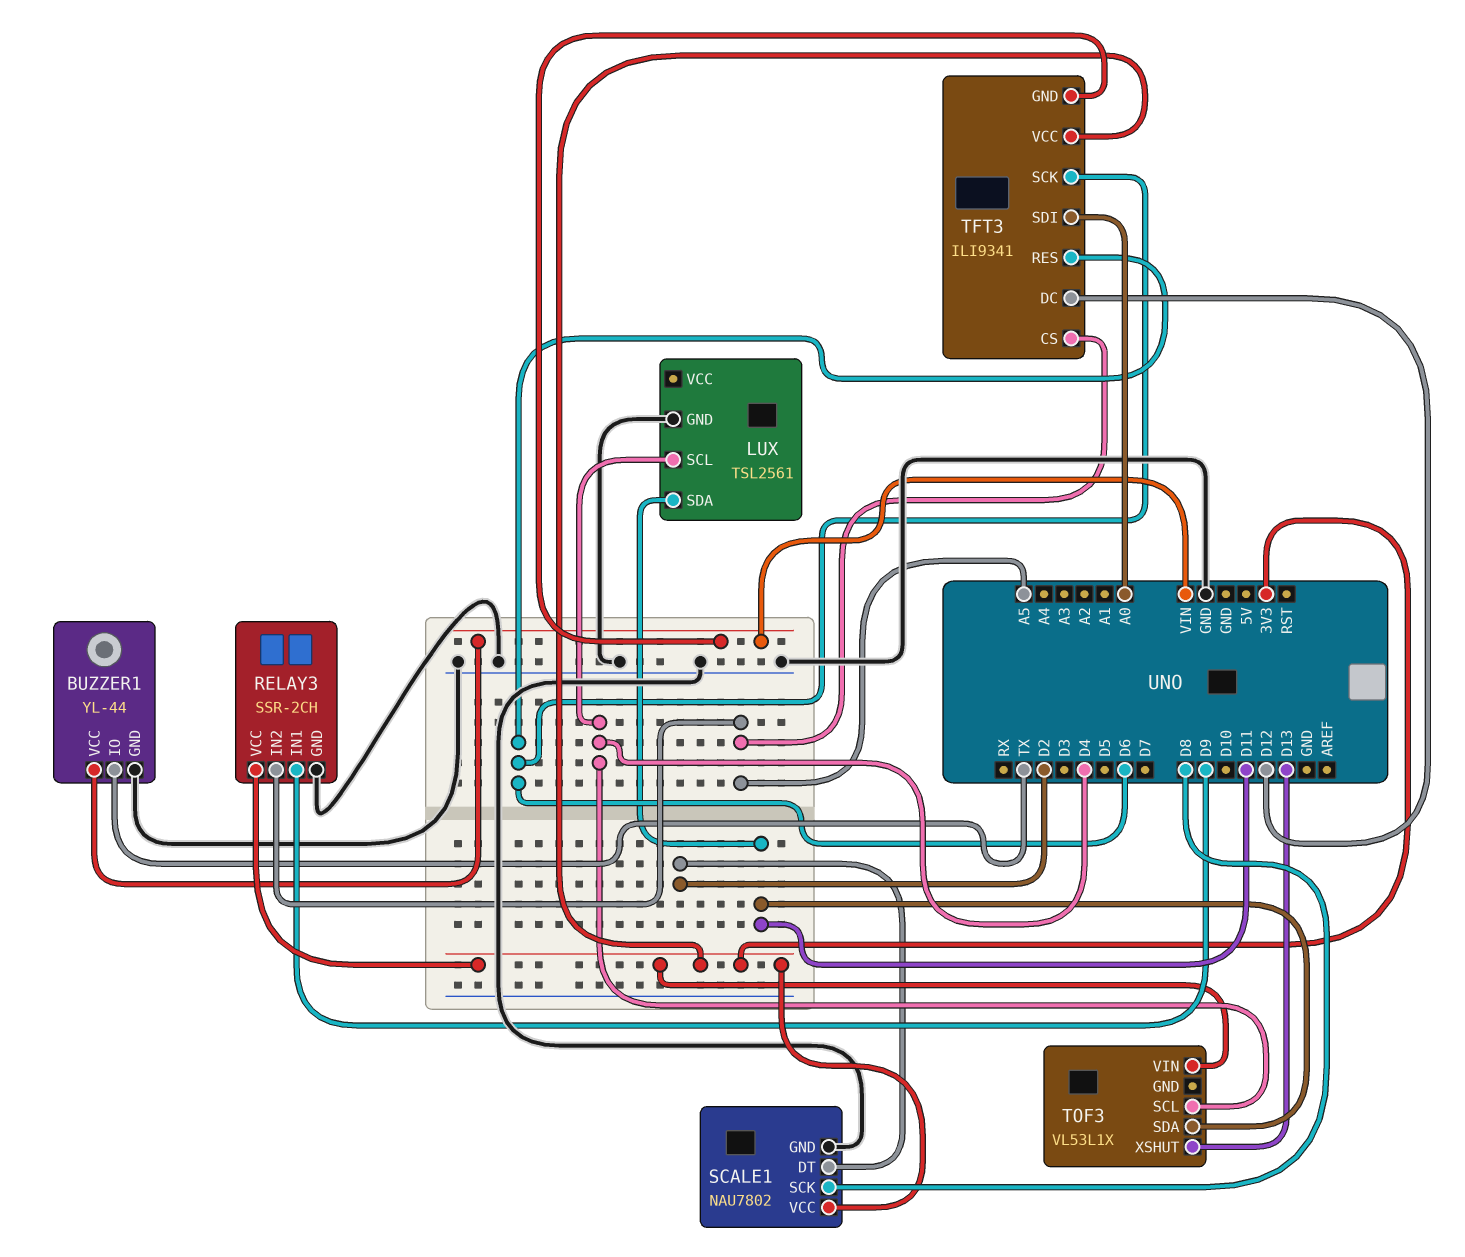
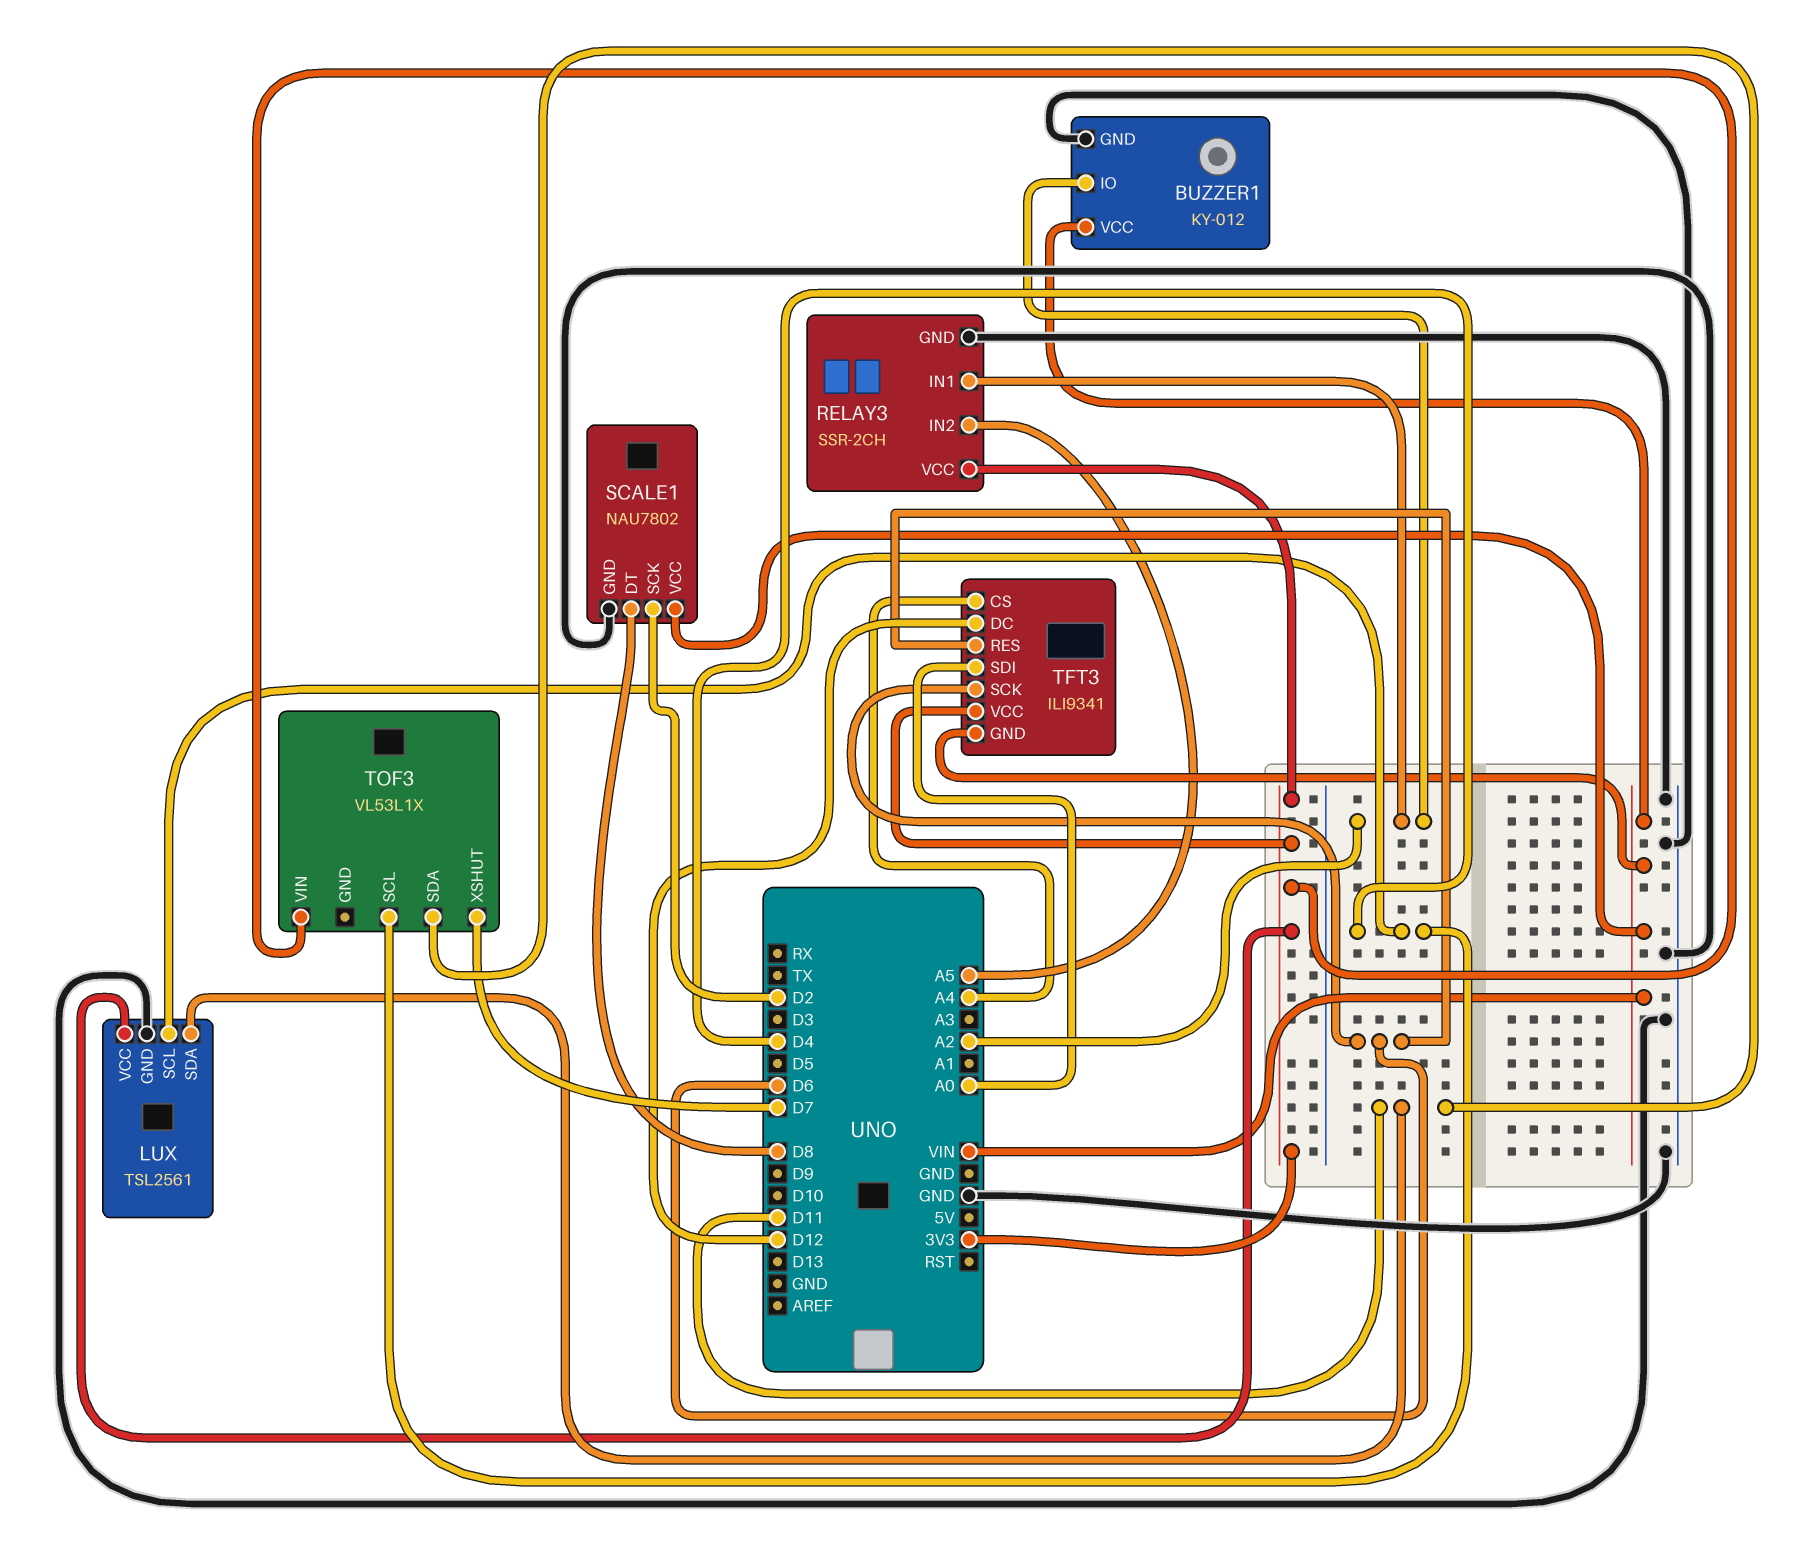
BUZZER1: YL-44 -> KY-012
BUZZER1 pin IO: TX -> A2
LUX pin VCC: none -> 3V3
RELAY3 pin IN1: D9 -> A2
SCALE1 pin DT: D2 -> D8
SCALE1 pin SCK: D8 -> D2
SCALE1 pin VCC: 3V3 -> VIN
TFT3 pin CS: A5 -> A4
TOF3 pin XSHUT: D13 -> D7

